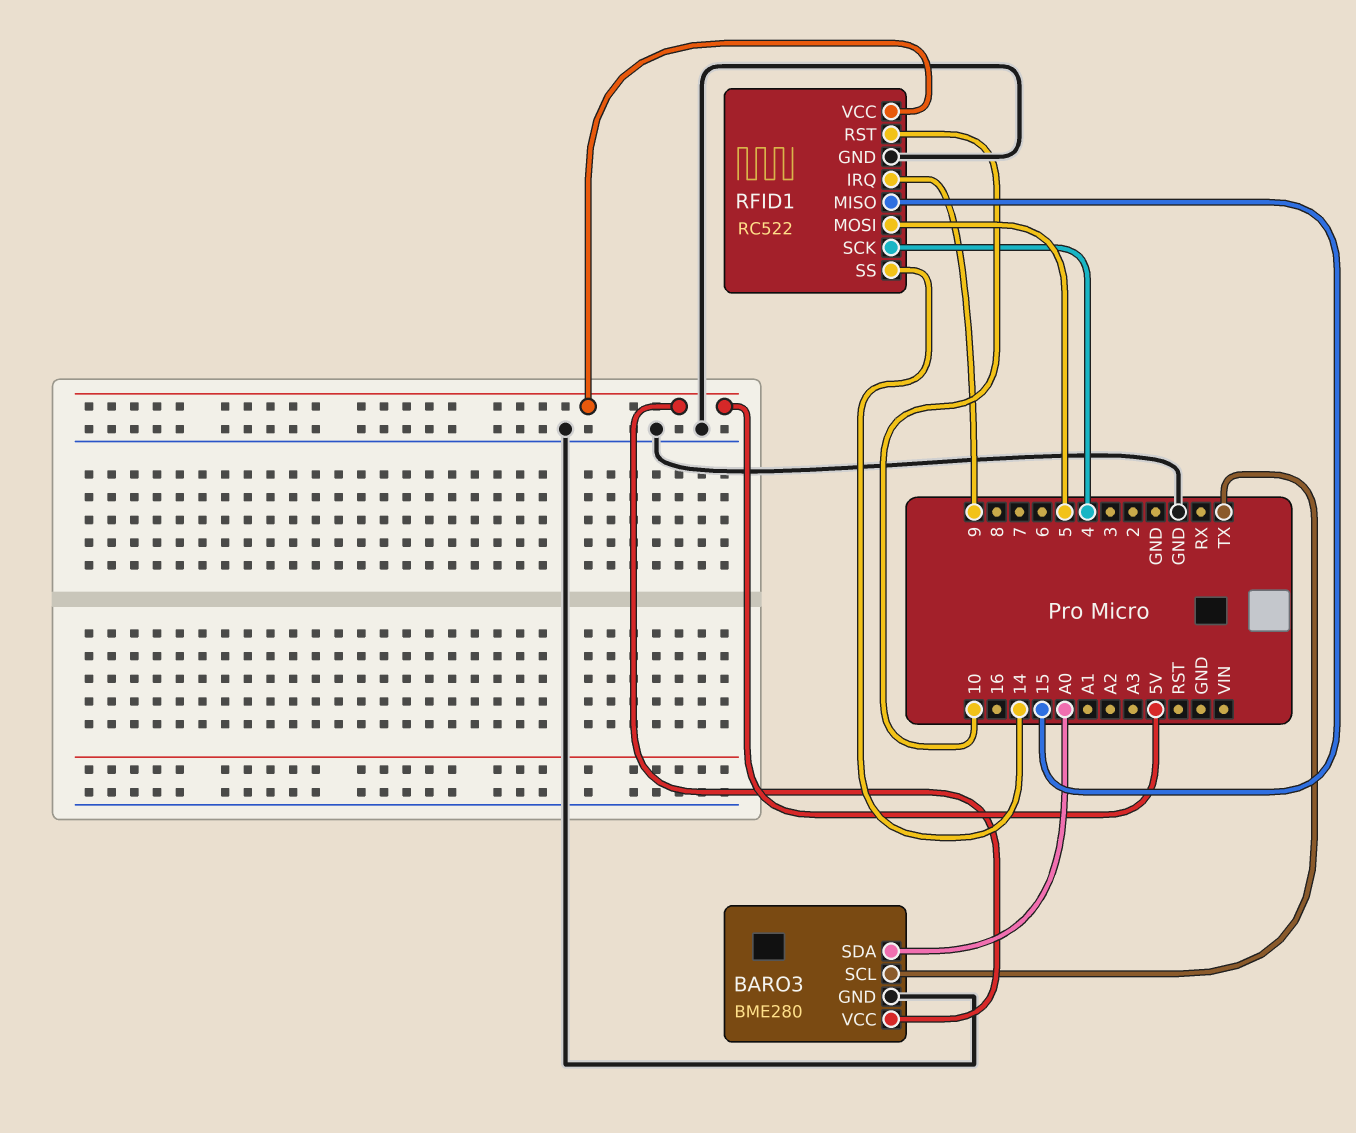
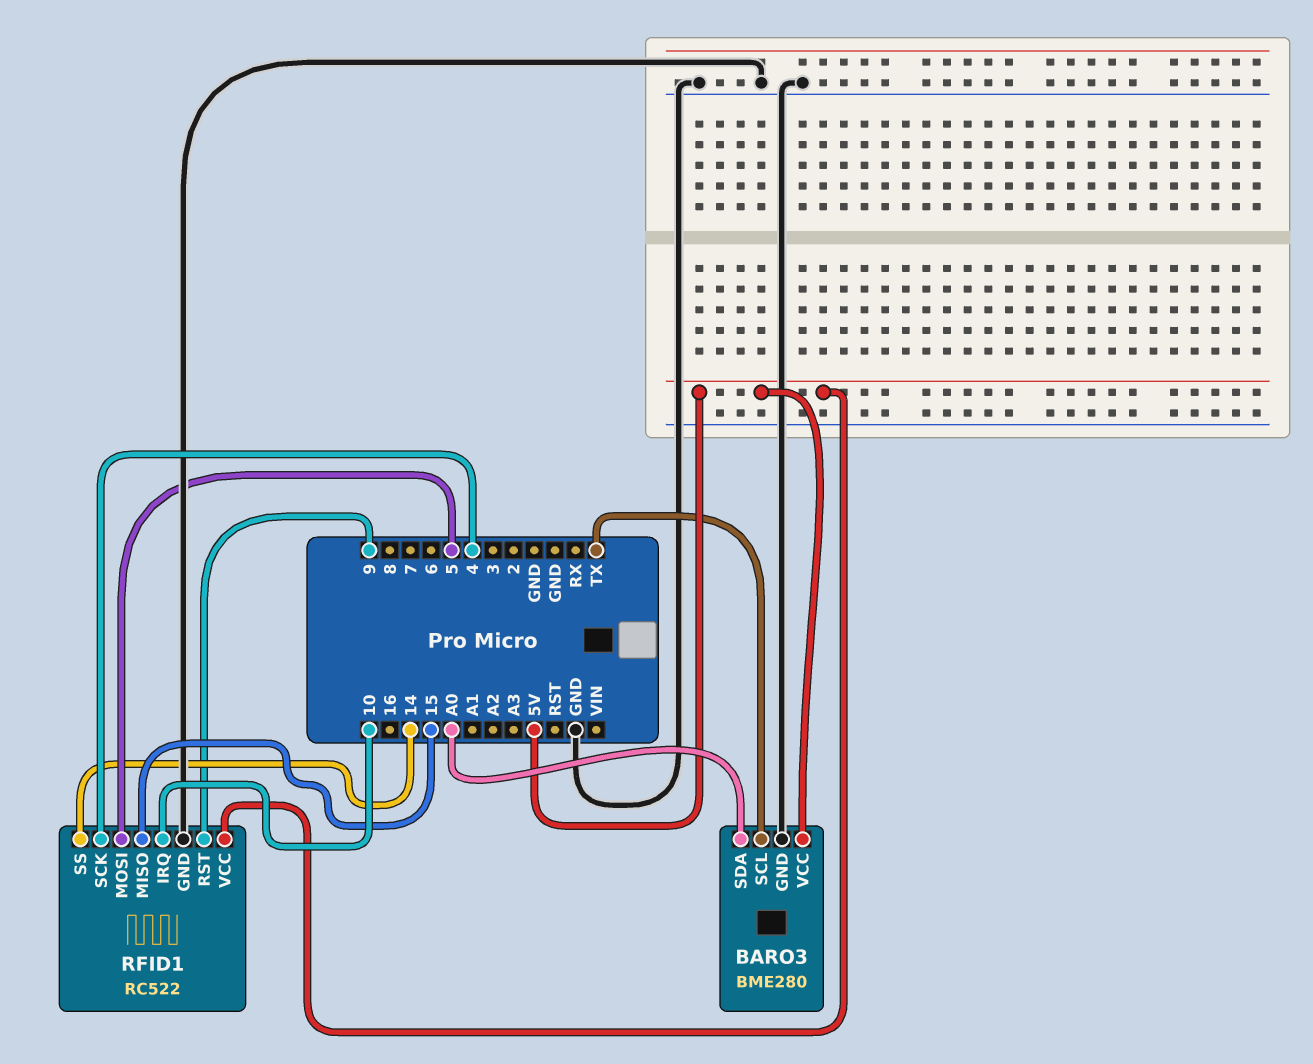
RFID1 pin IRQ: 9 -> 10
RFID1 pin RST: 10 -> 9

